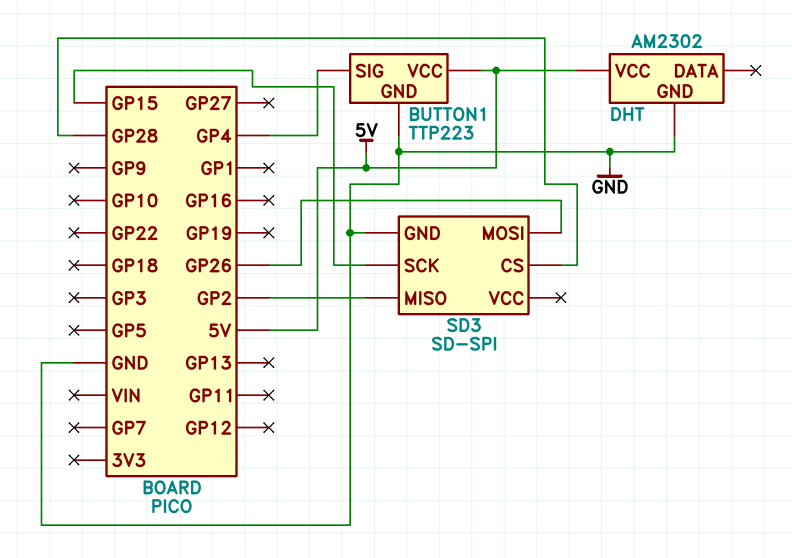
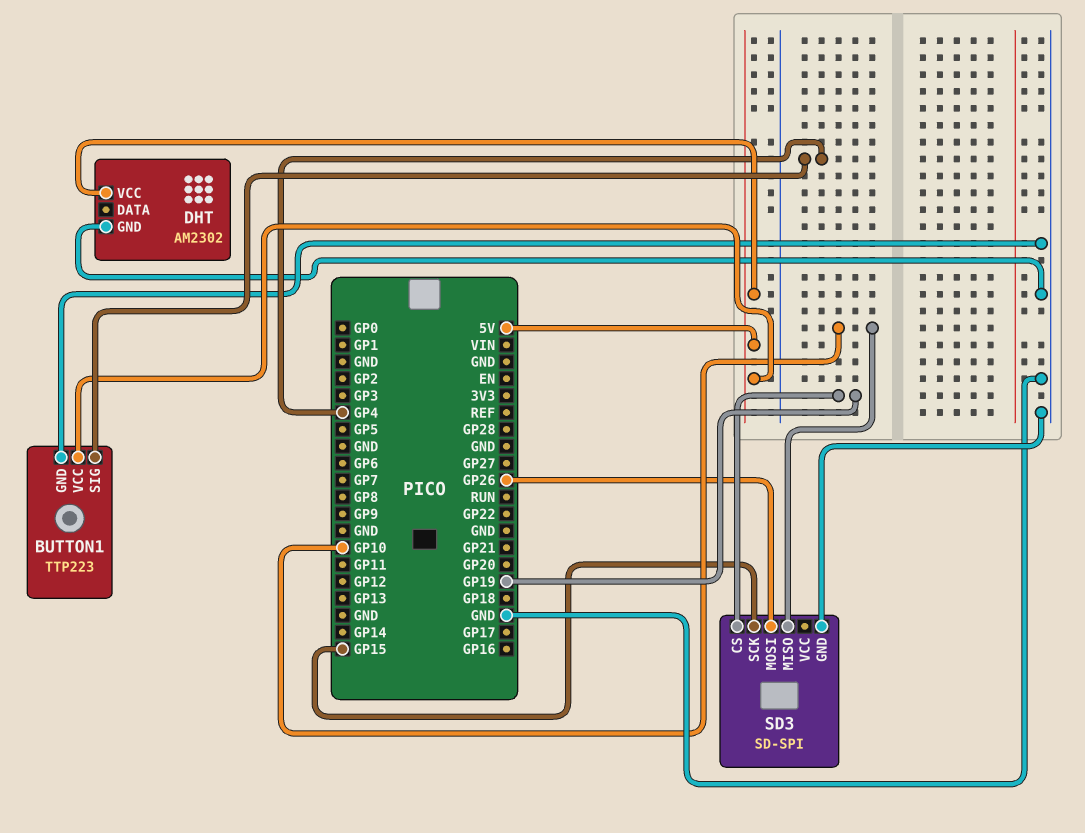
SD3 pin CS: GP28 -> GP19
SD3 pin MISO: GP2 -> GP10

